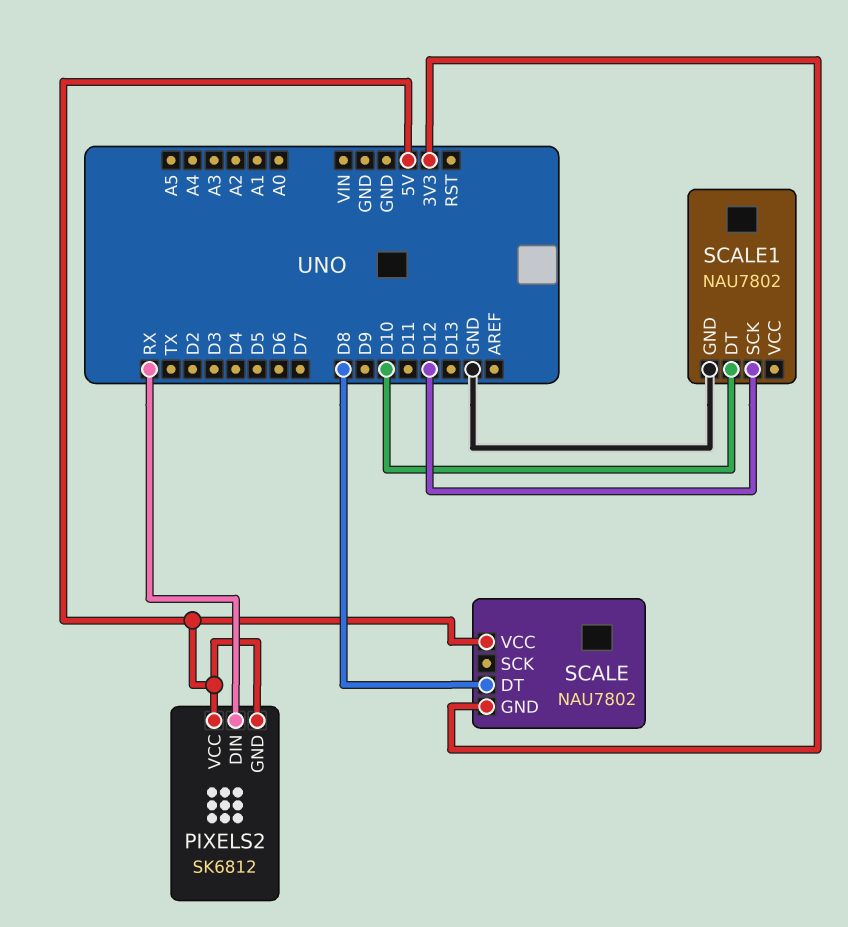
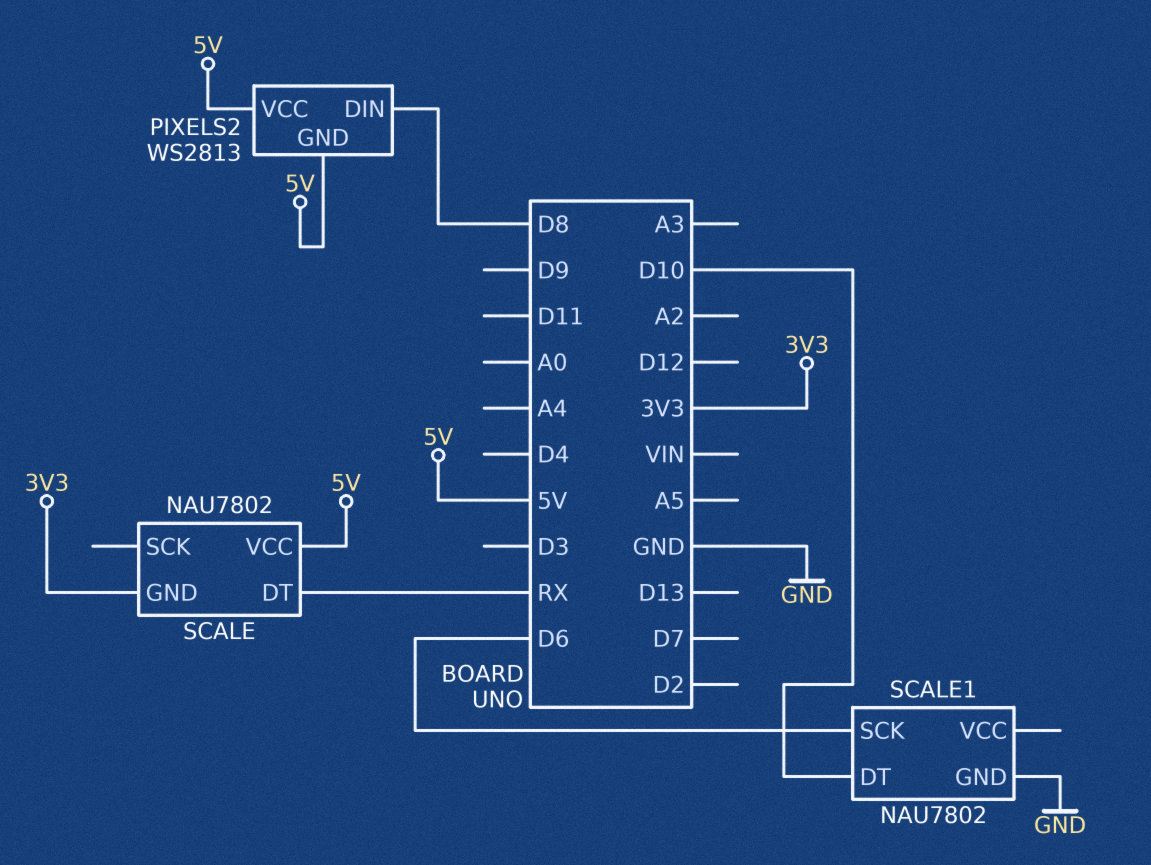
PIXELS2: SK6812 -> WS2813
PIXELS2 pin DIN: RX -> D8
SCALE pin DT: D8 -> RX
SCALE1 pin SCK: D12 -> D6

